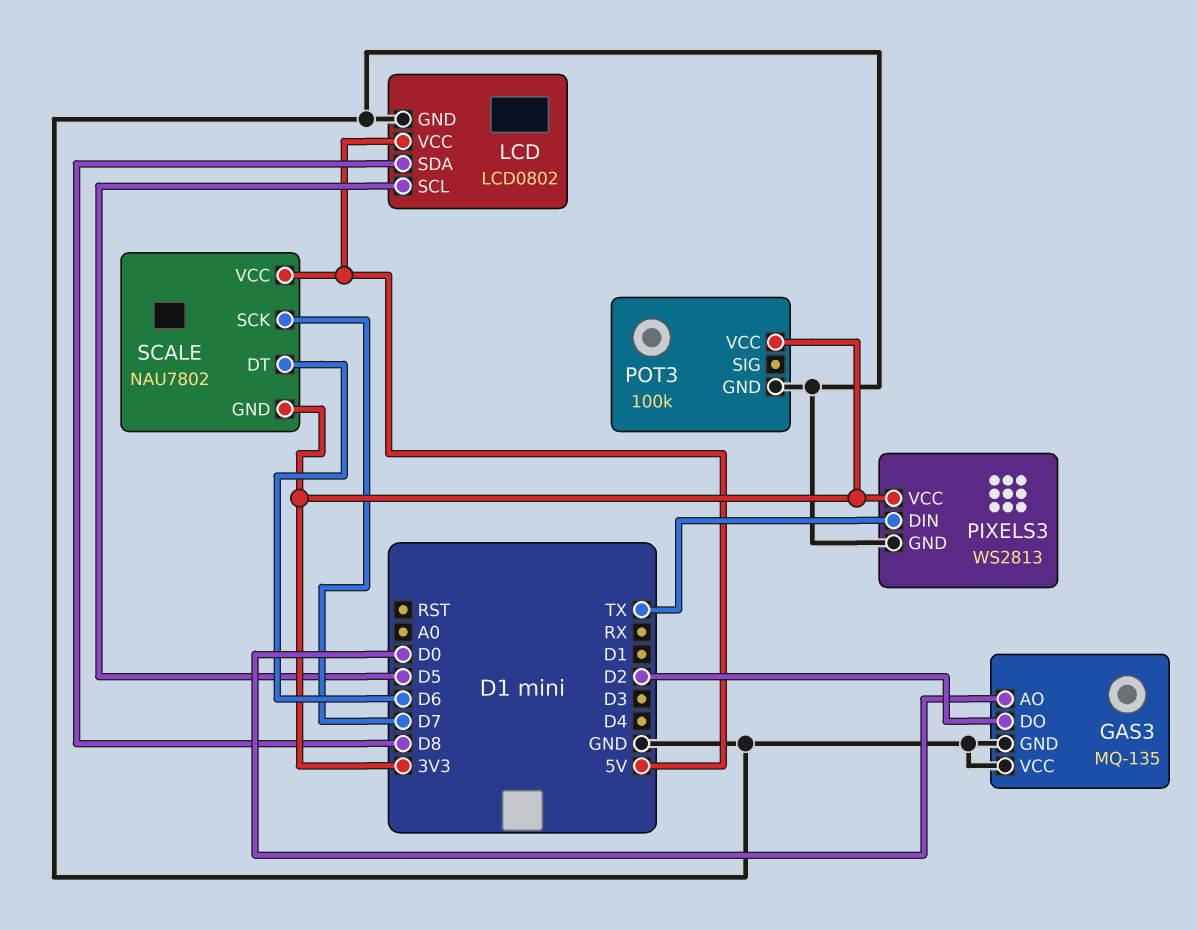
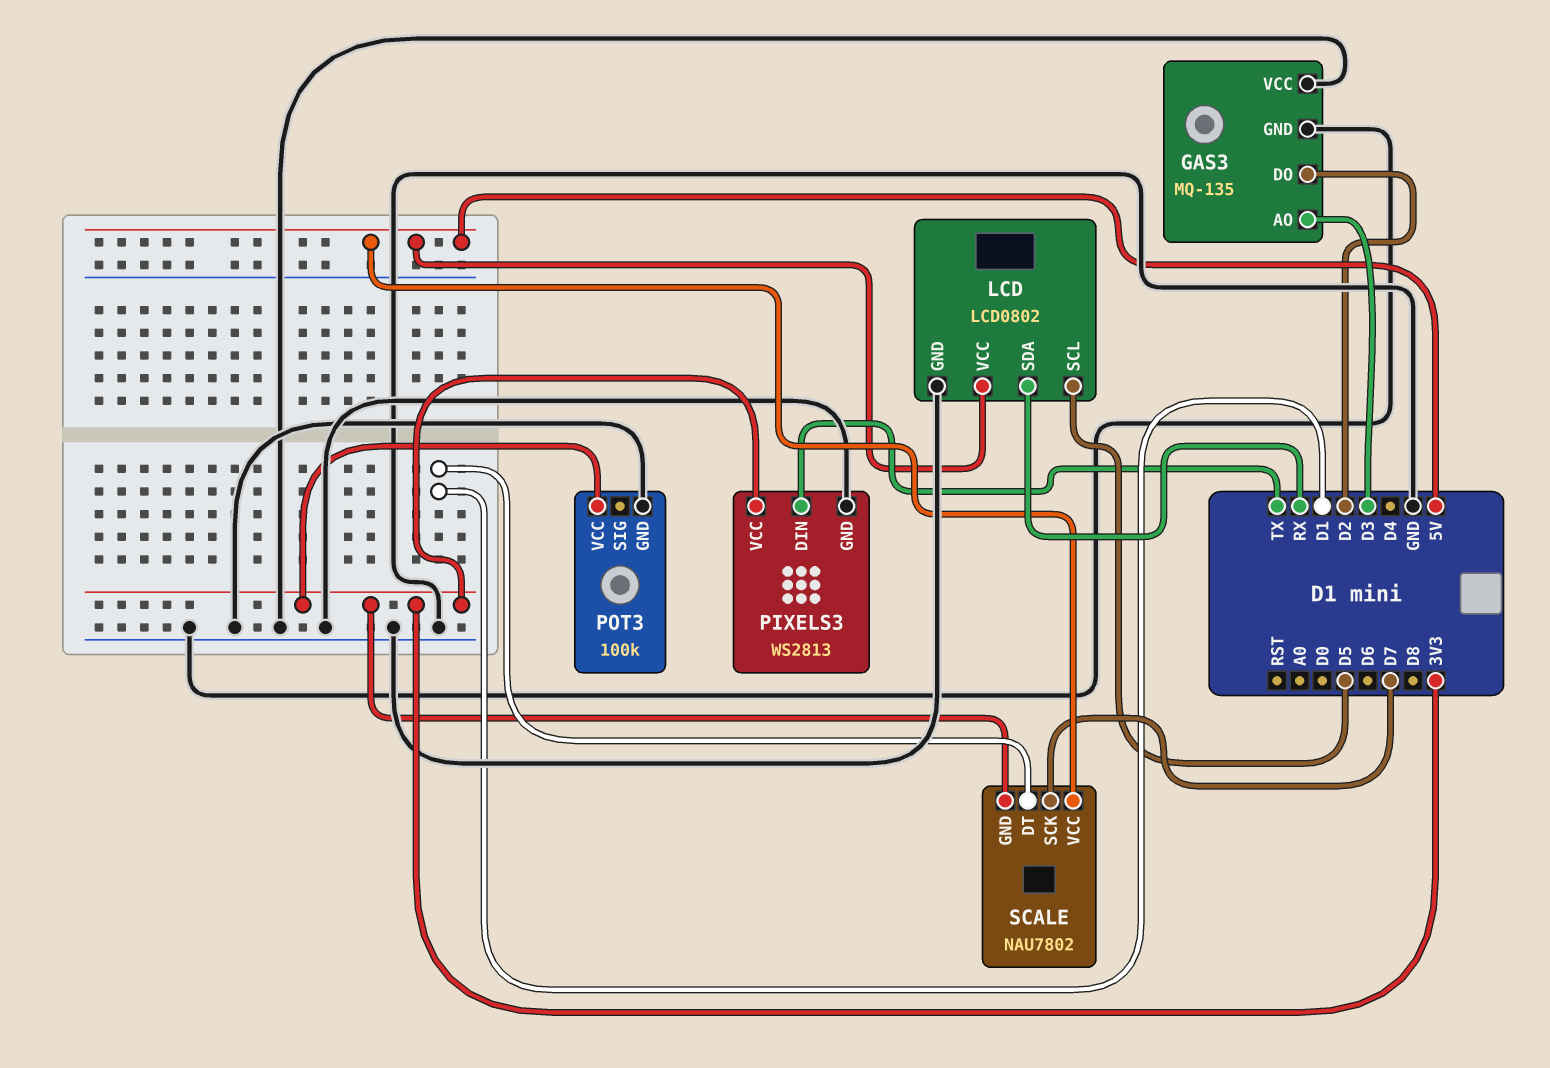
GAS3 pin AO: D0 -> D3
LCD pin SDA: D8 -> RX
SCALE pin DT: D6 -> D1

